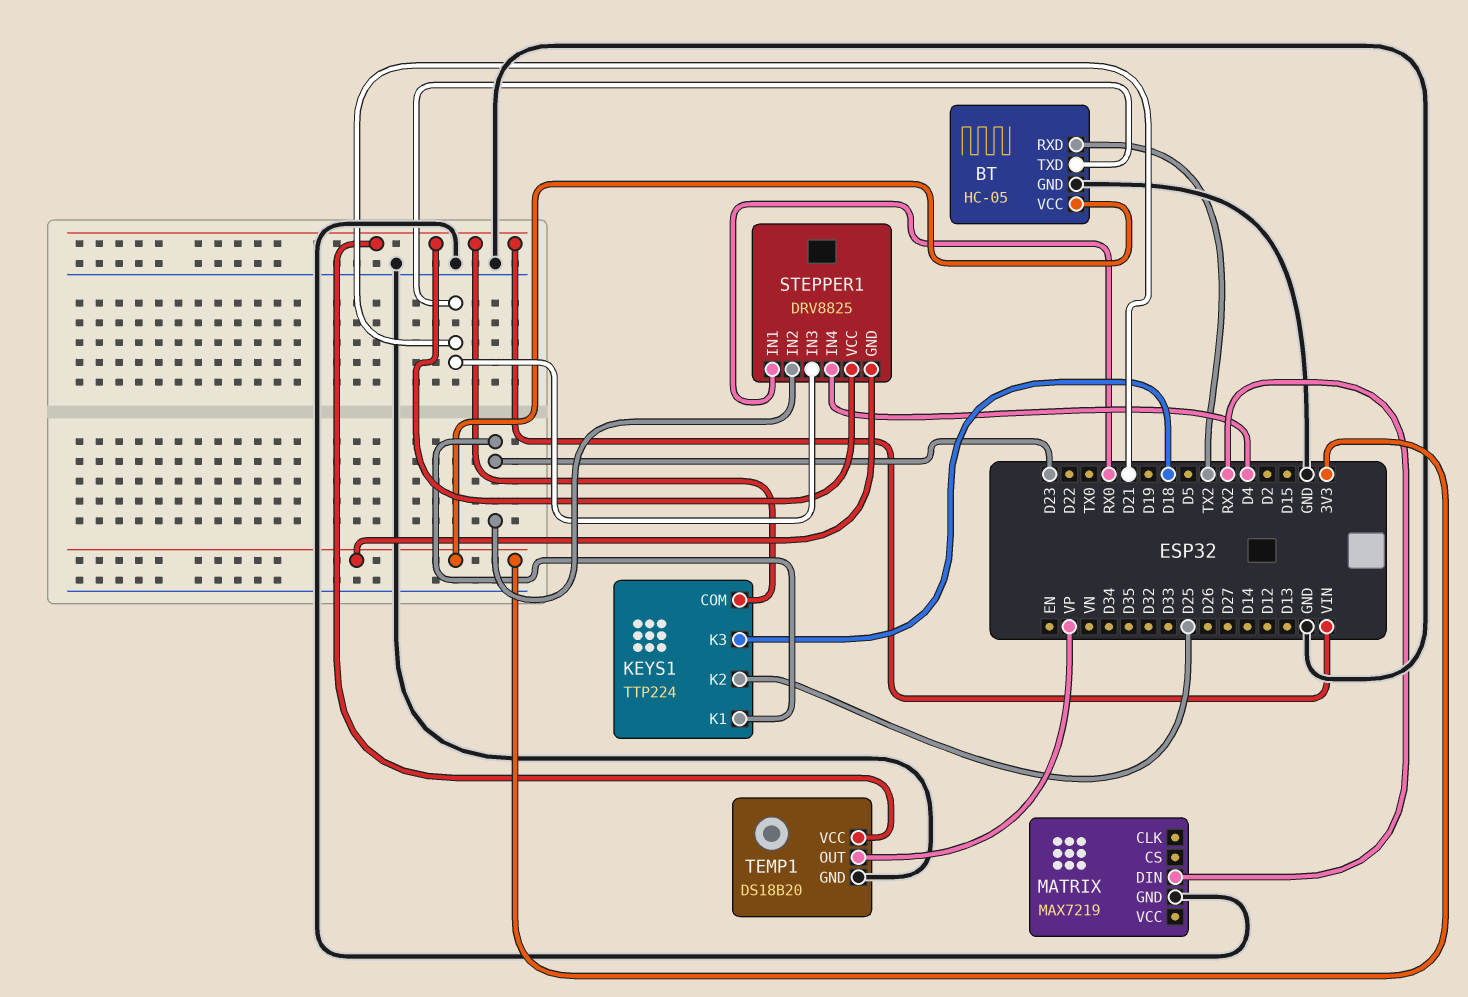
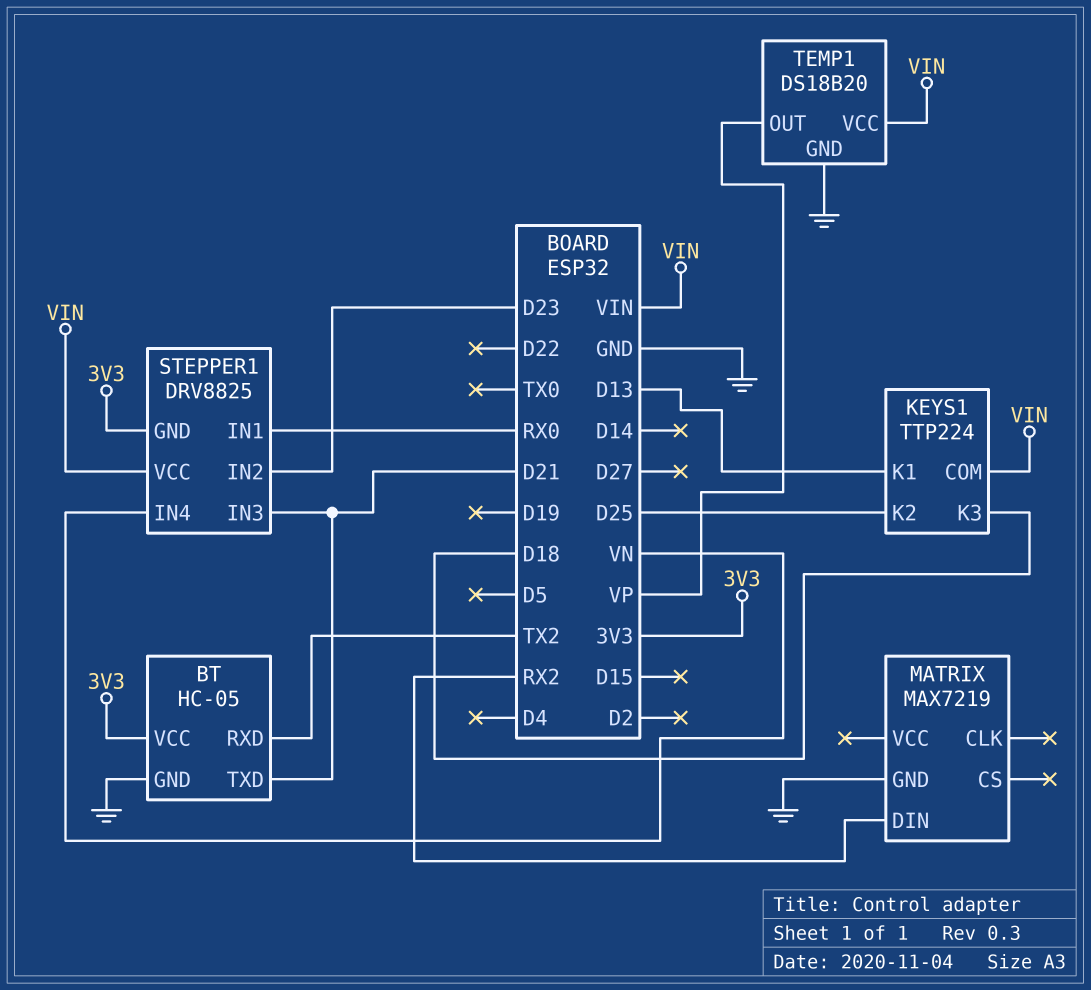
KEYS1 pin K1: D23 -> D13
STEPPER1 pin IN4: D4 -> VN

